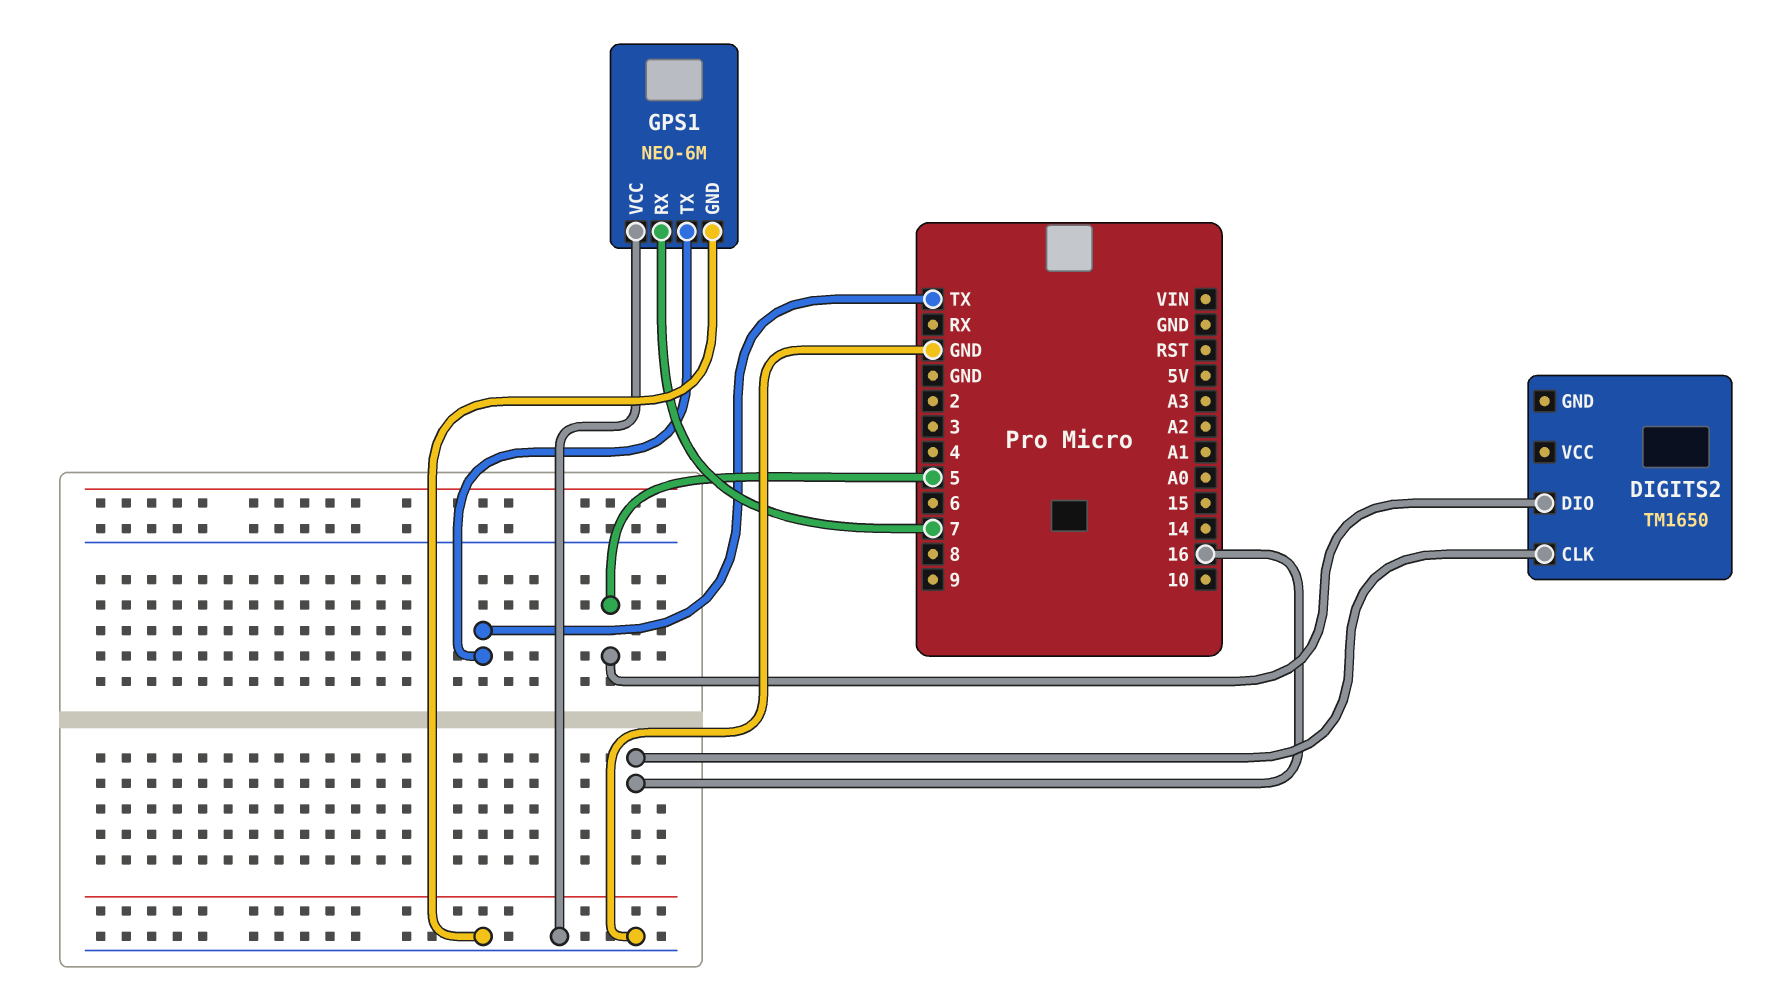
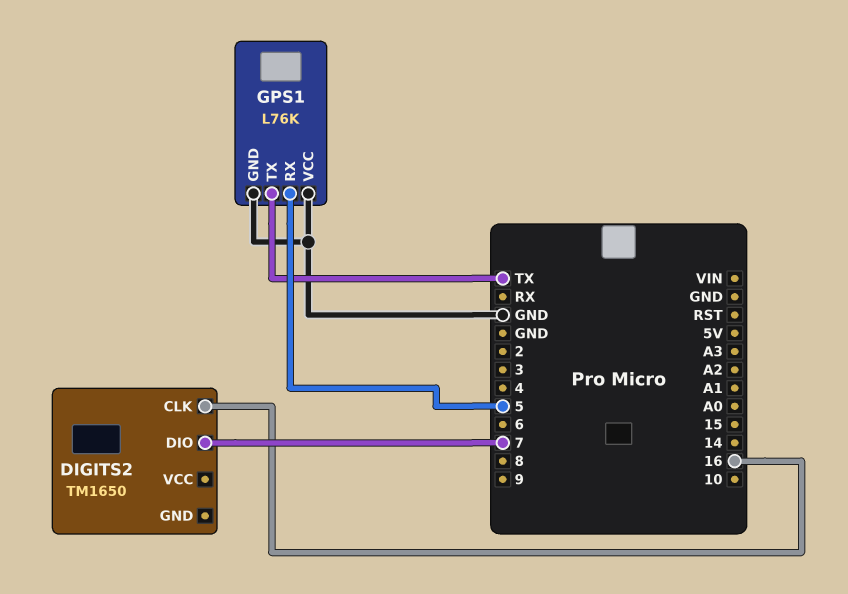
DIGITS2 pin DIO: 5 -> 7
GPS1: NEO-6M -> L76K
GPS1 pin RX: 7 -> 5

